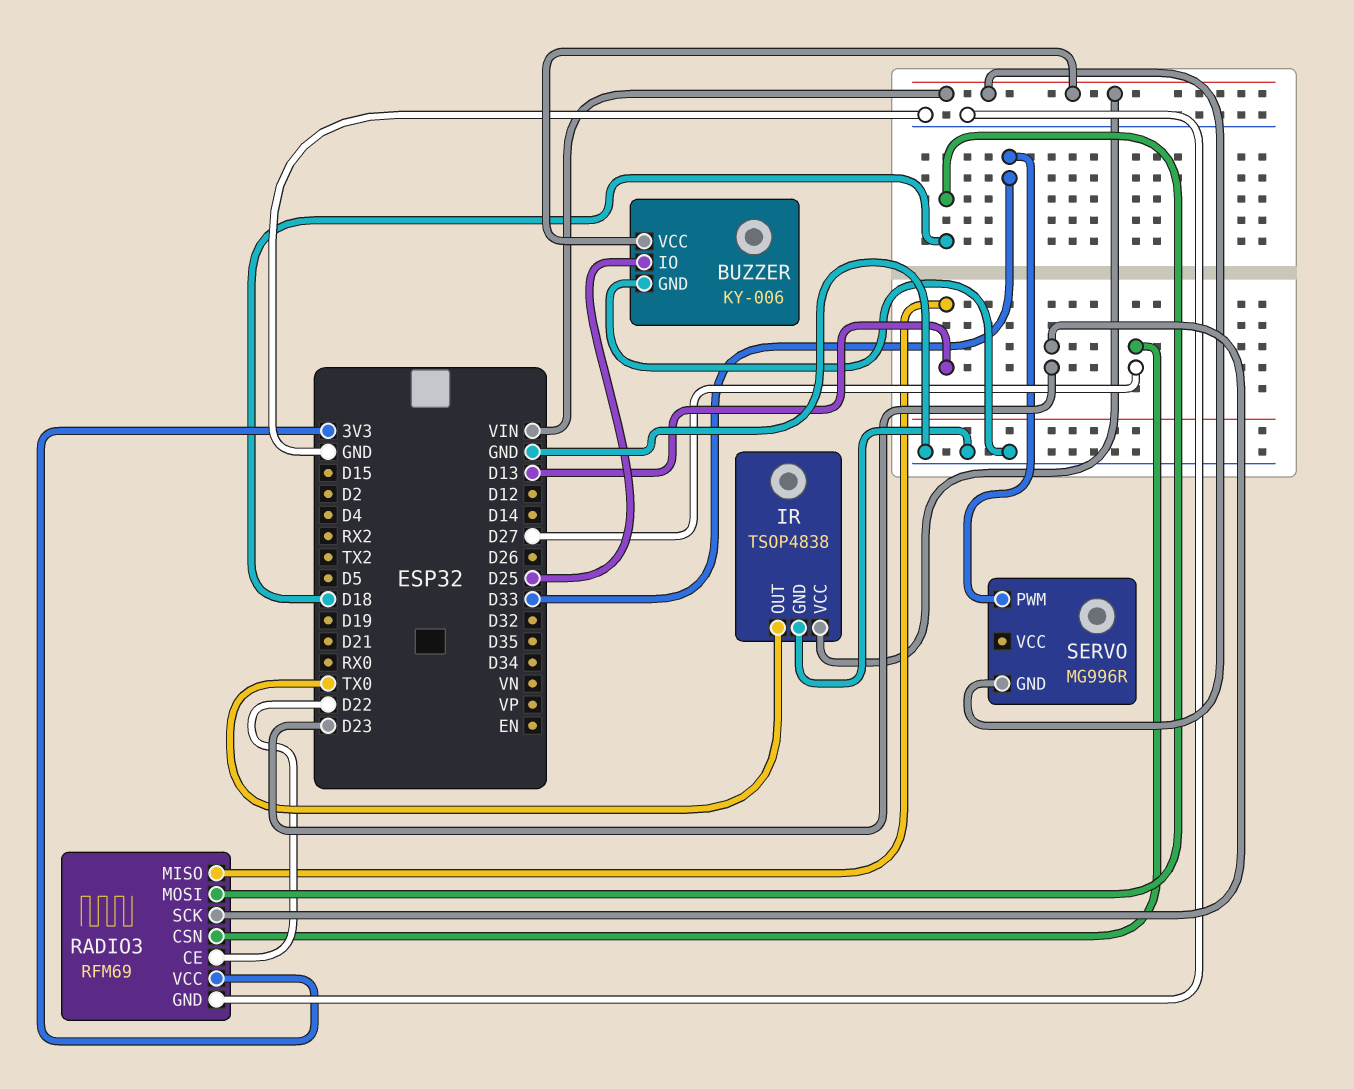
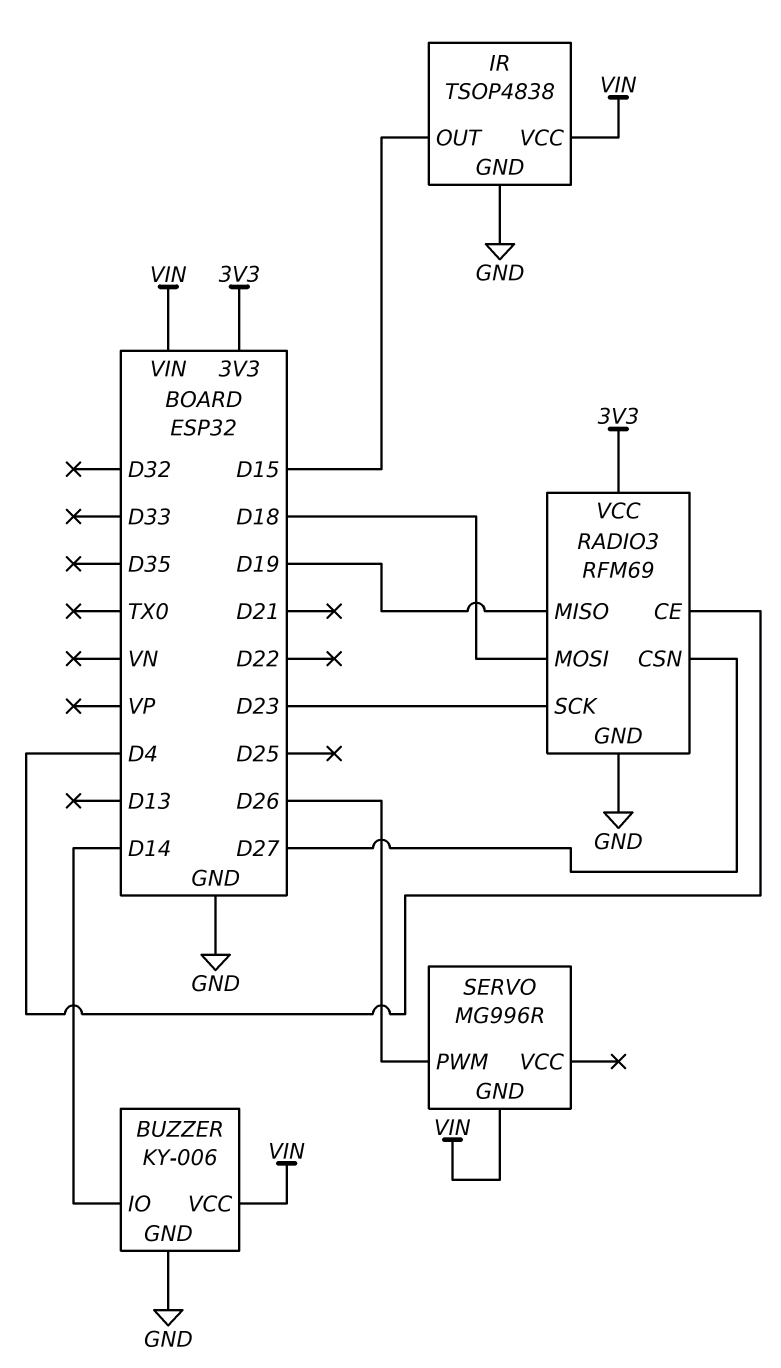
BUZZER pin IO: D25 -> D14
IR pin OUT: TX0 -> D15
RADIO3 pin CE: D22 -> D4
RADIO3 pin MISO: D13 -> D19
SERVO pin PWM: D33 -> D26

